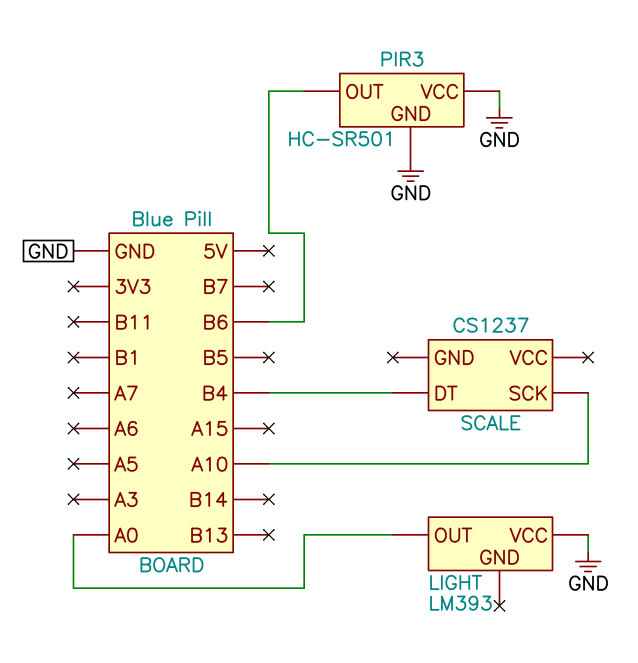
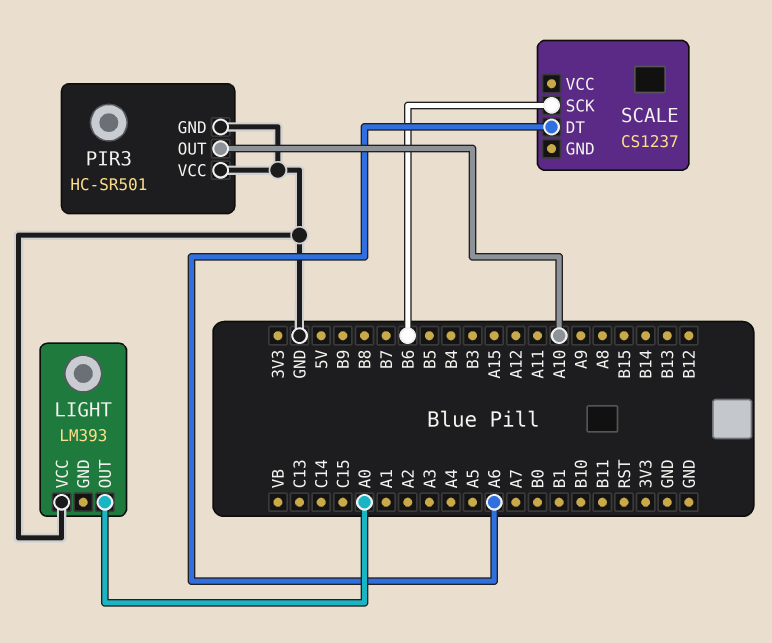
PIR3 pin OUT: B6 -> A10
SCALE pin DT: B4 -> A6
SCALE pin SCK: A10 -> B6

